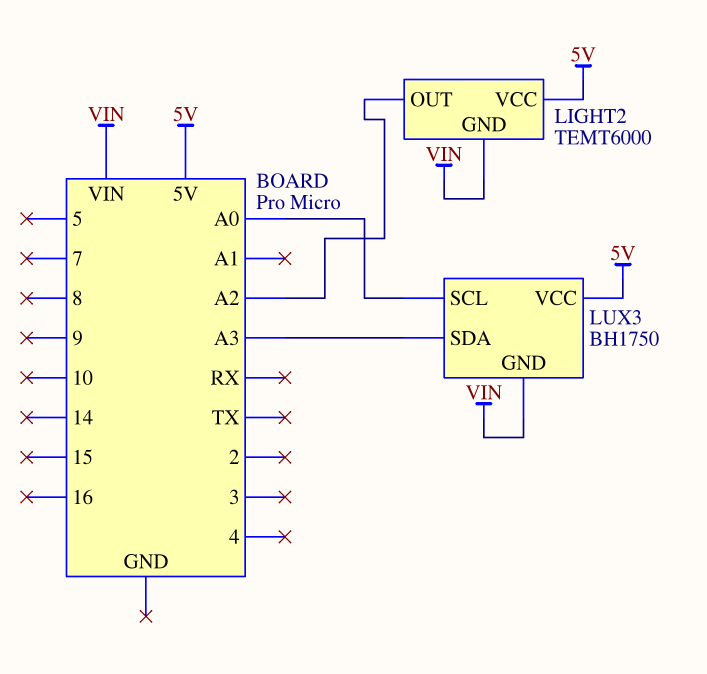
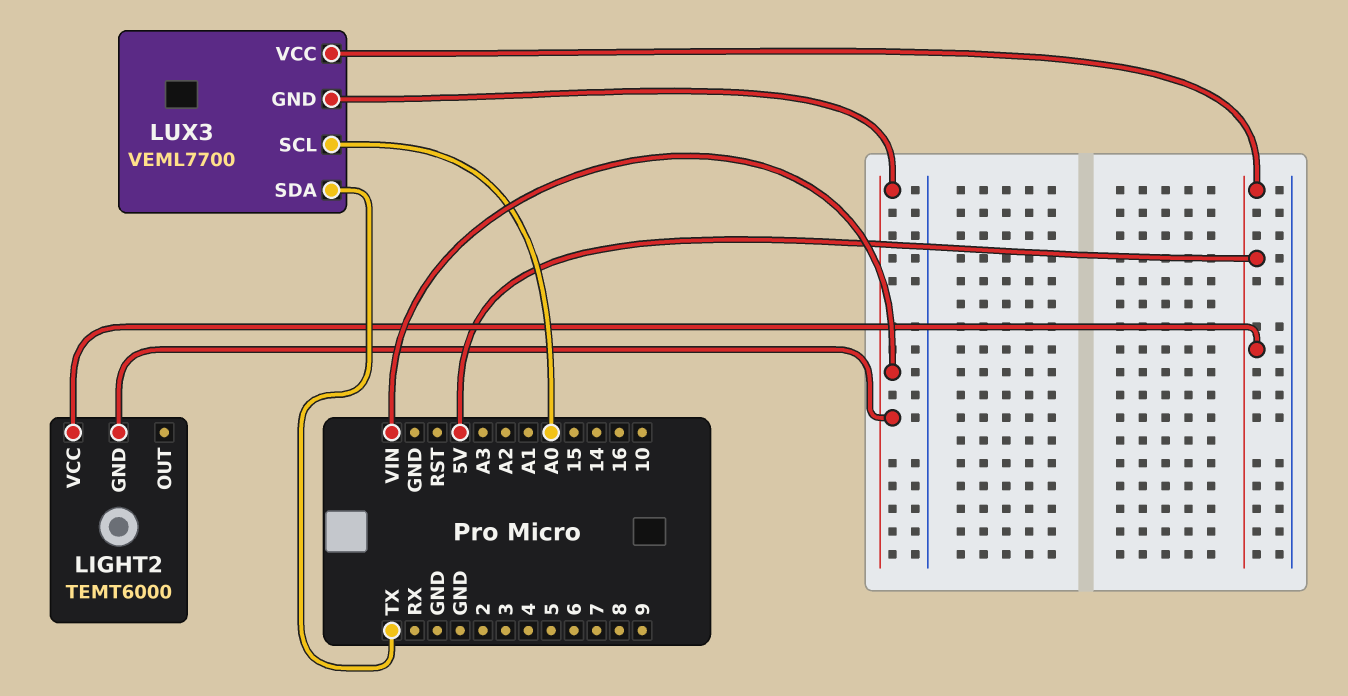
LIGHT2 pin OUT: A2 -> none
LUX3: BH1750 -> VEML7700
LUX3 pin SDA: A3 -> TX

